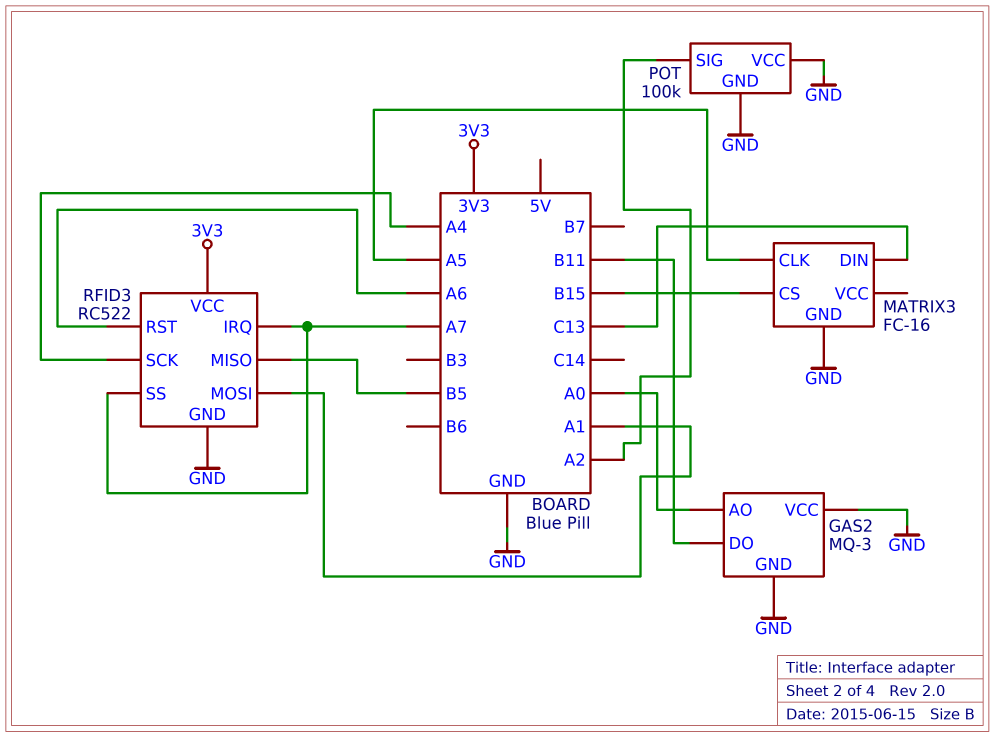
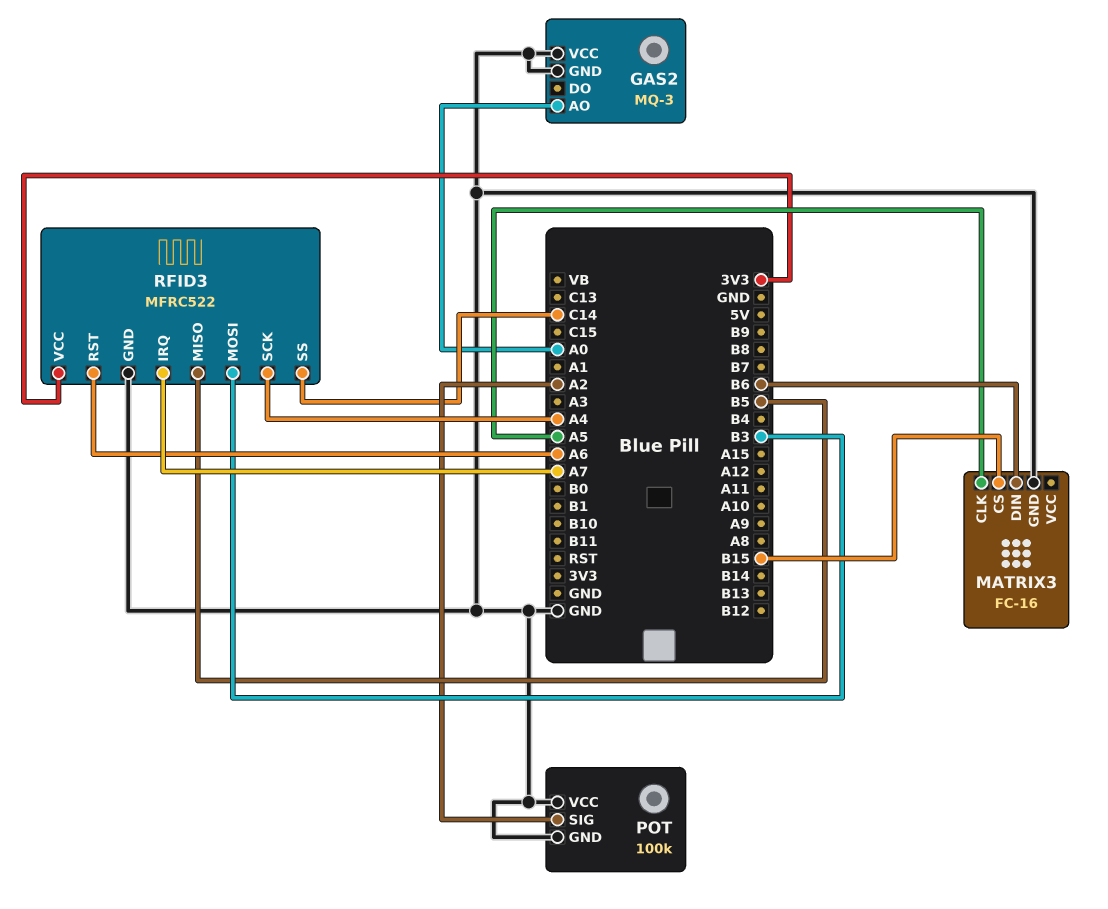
GAS2 pin DO: B11 -> none
MATRIX3 pin DIN: C13 -> B6
RFID3: RC522 -> MFRC522
RFID3 pin MOSI: A1 -> B3
RFID3 pin SS: A7 -> C14

